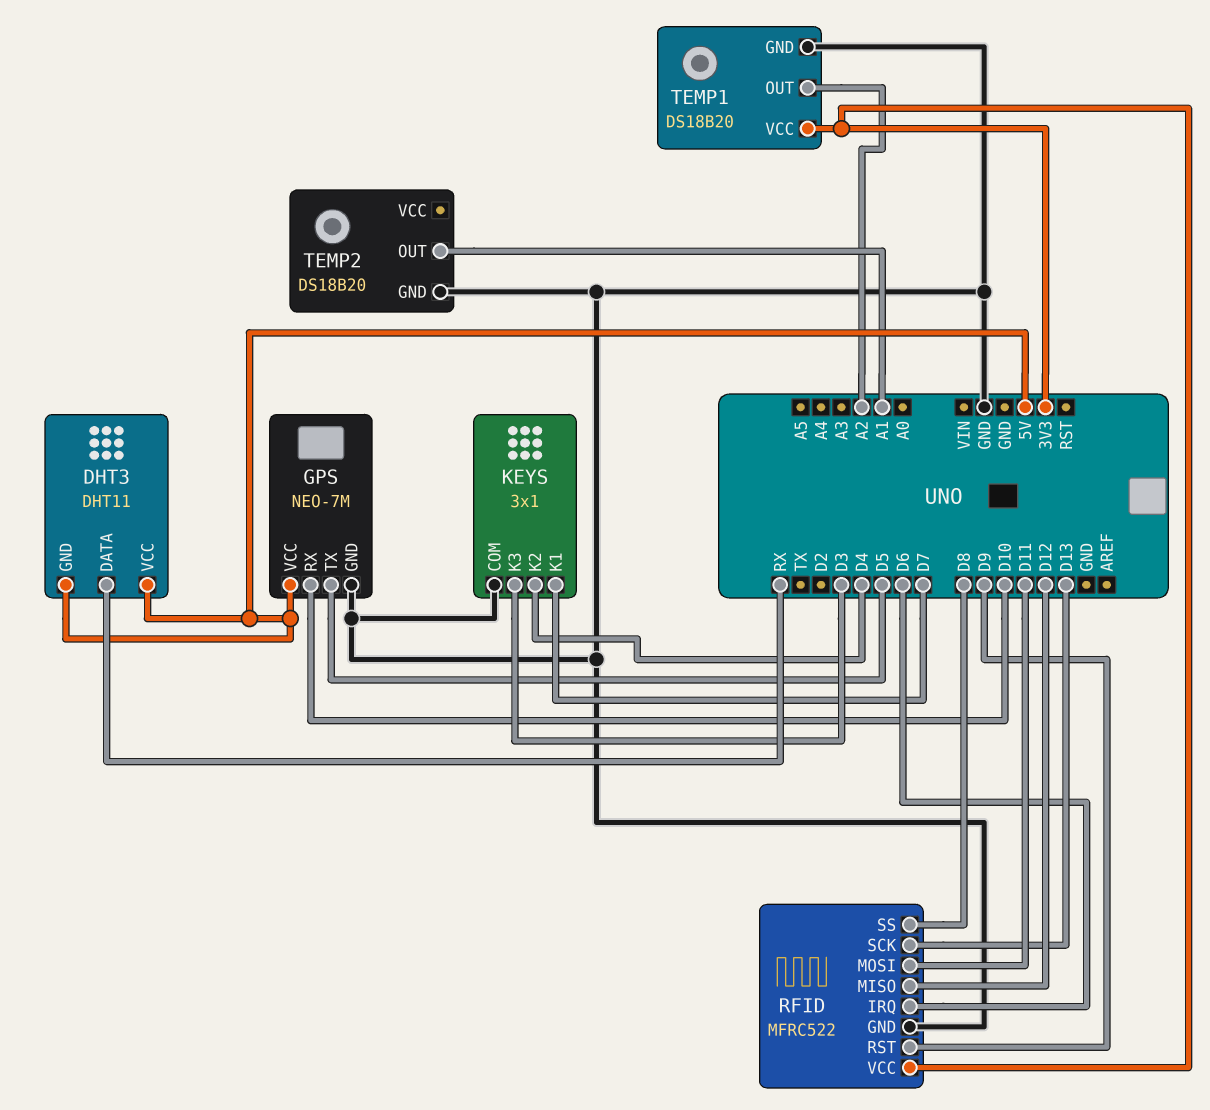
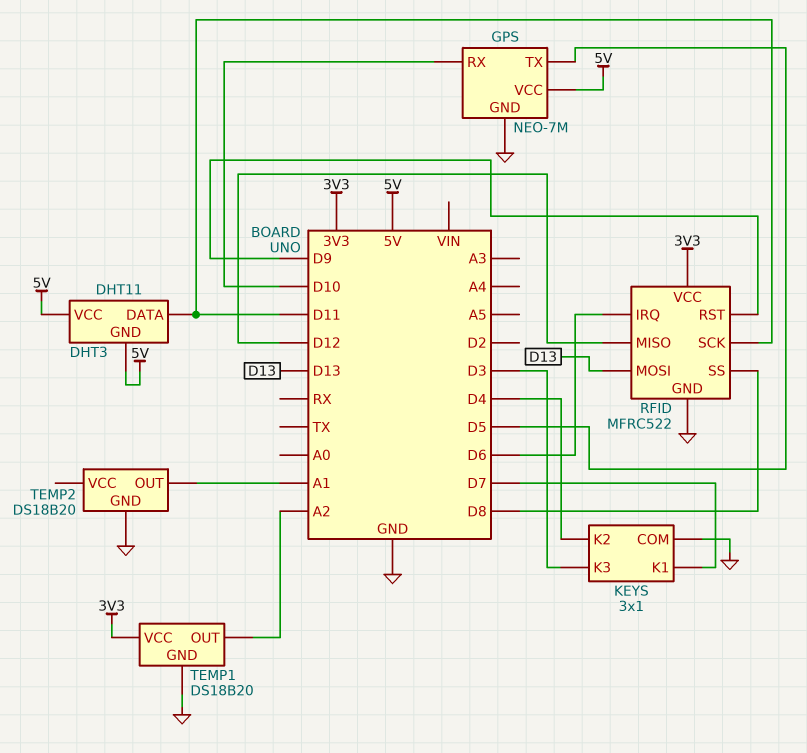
DHT3 pin DATA: RX -> D11
RFID pin MOSI: D11 -> D13
RFID pin SCK: D13 -> D11

